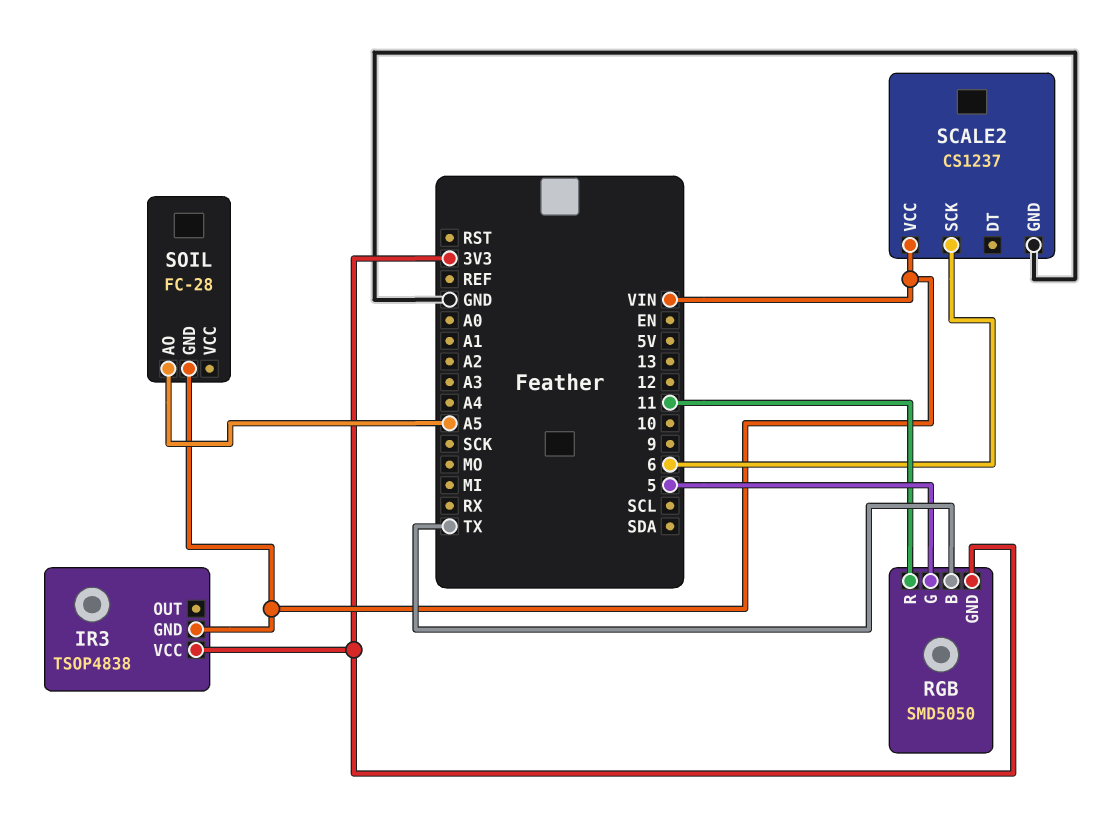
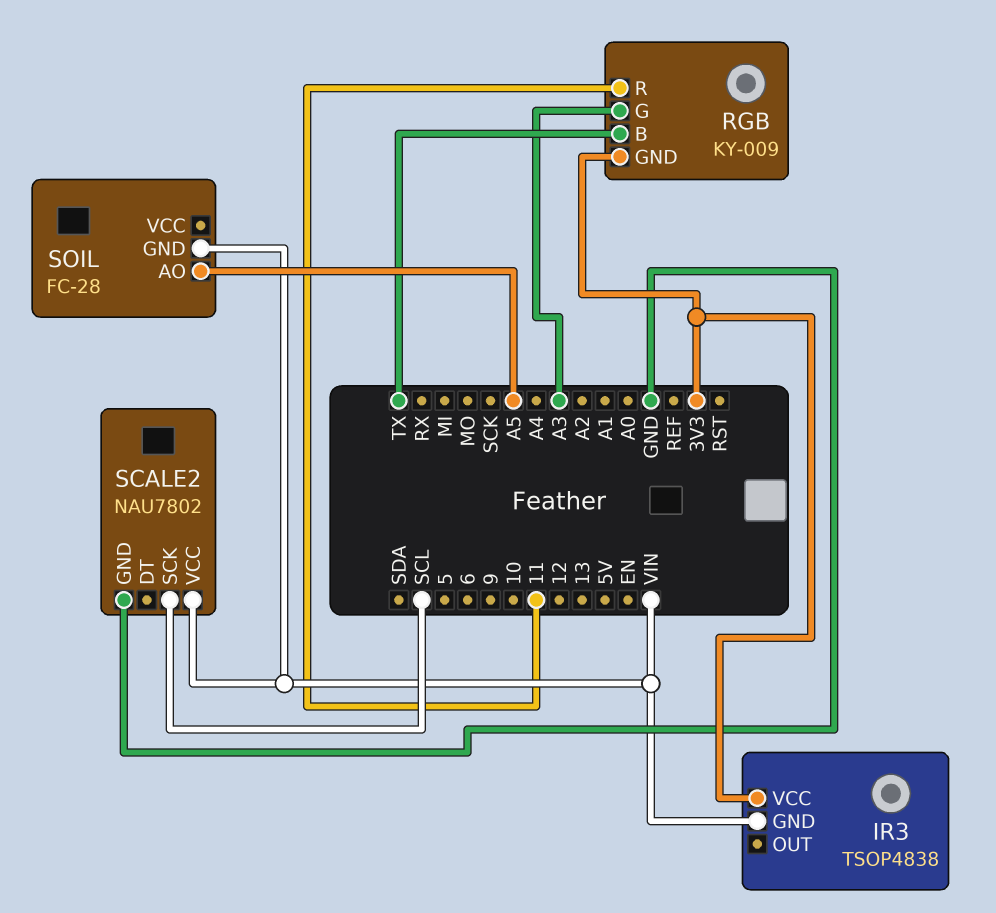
RGB: SMD5050 -> KY-009
RGB pin G: 5 -> A3
SCALE2: CS1237 -> NAU7802
SCALE2 pin SCK: 6 -> SCL

